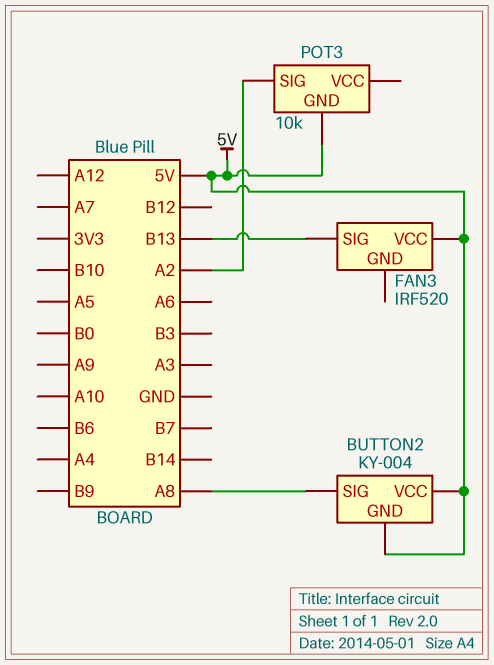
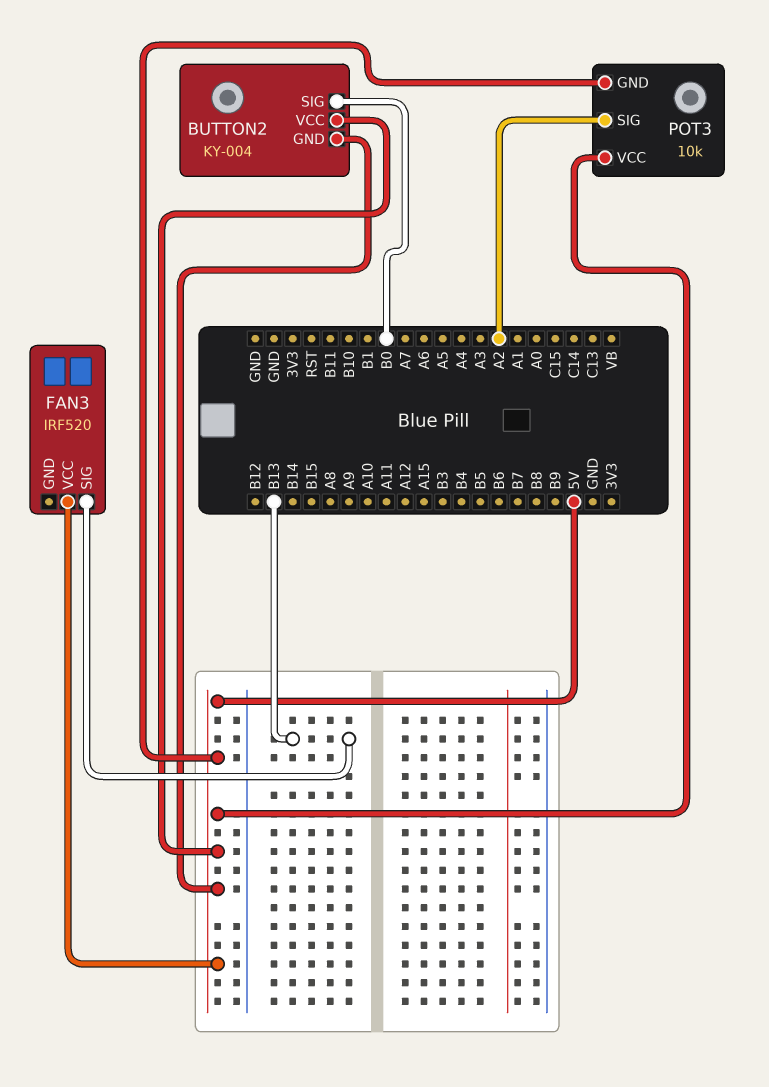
BUTTON2 pin SIG: A8 -> B0
POT3 pin VCC: none -> 5V

